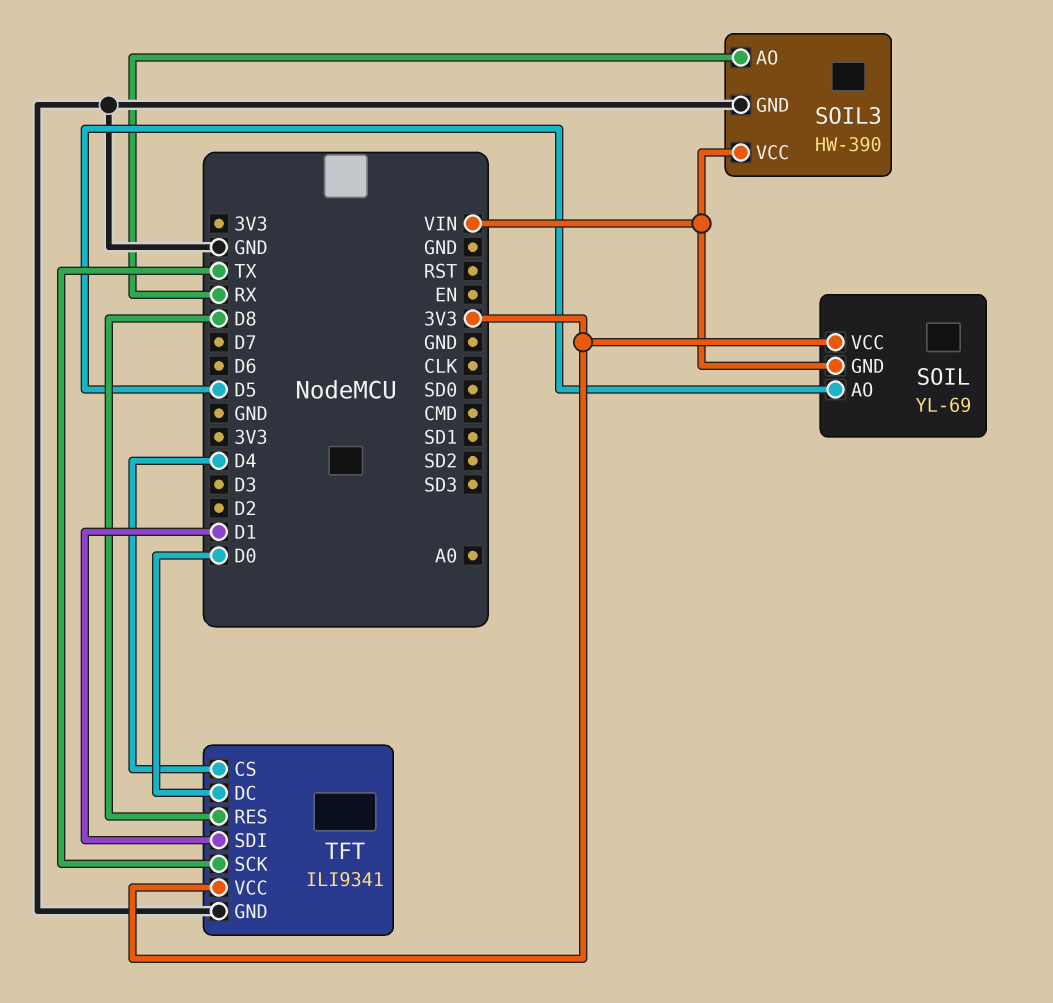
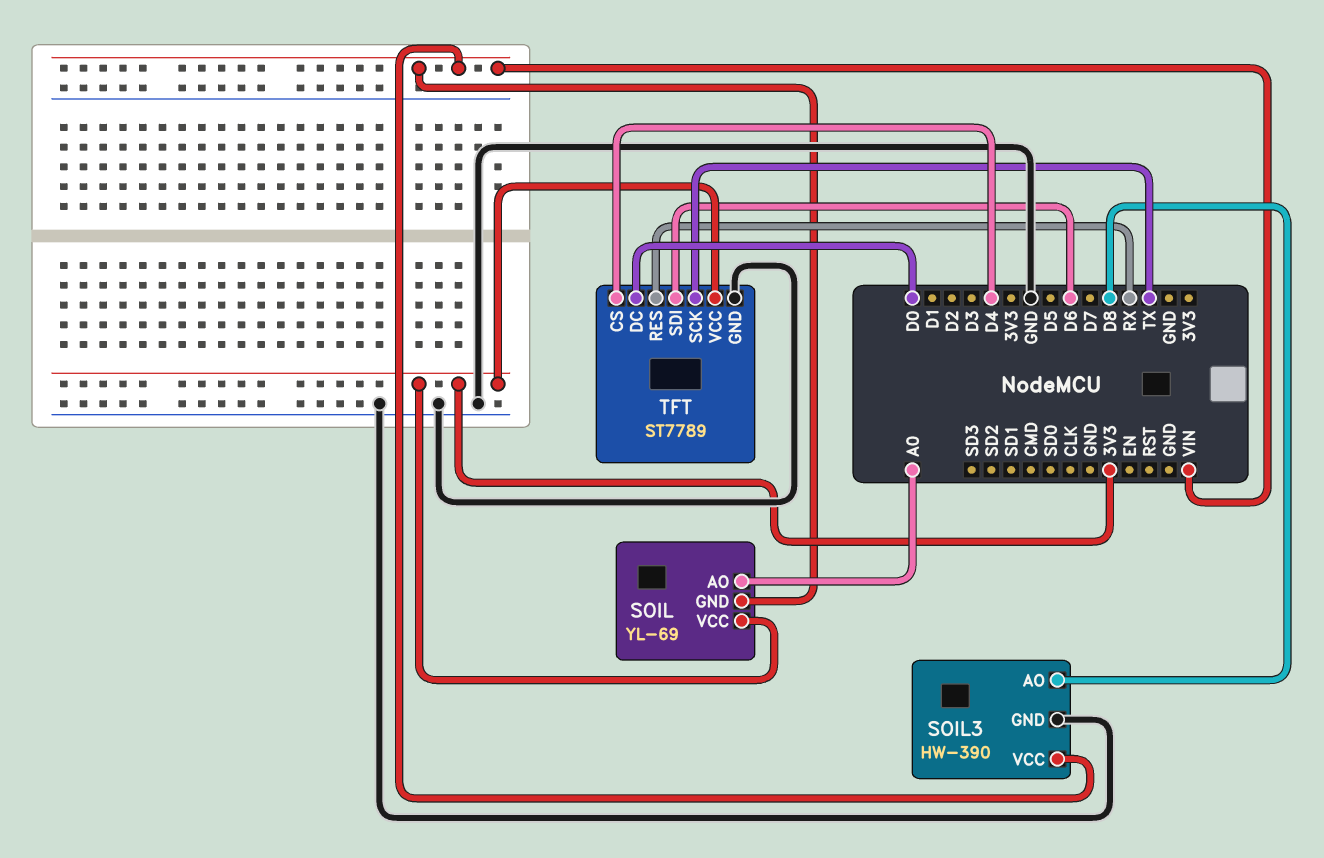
SOIL pin AO: D5 -> A0
SOIL3 pin AO: RX -> D8
TFT: ILI9341 -> ST7789
TFT pin RES: D8 -> RX
TFT pin SDI: D1 -> D6

